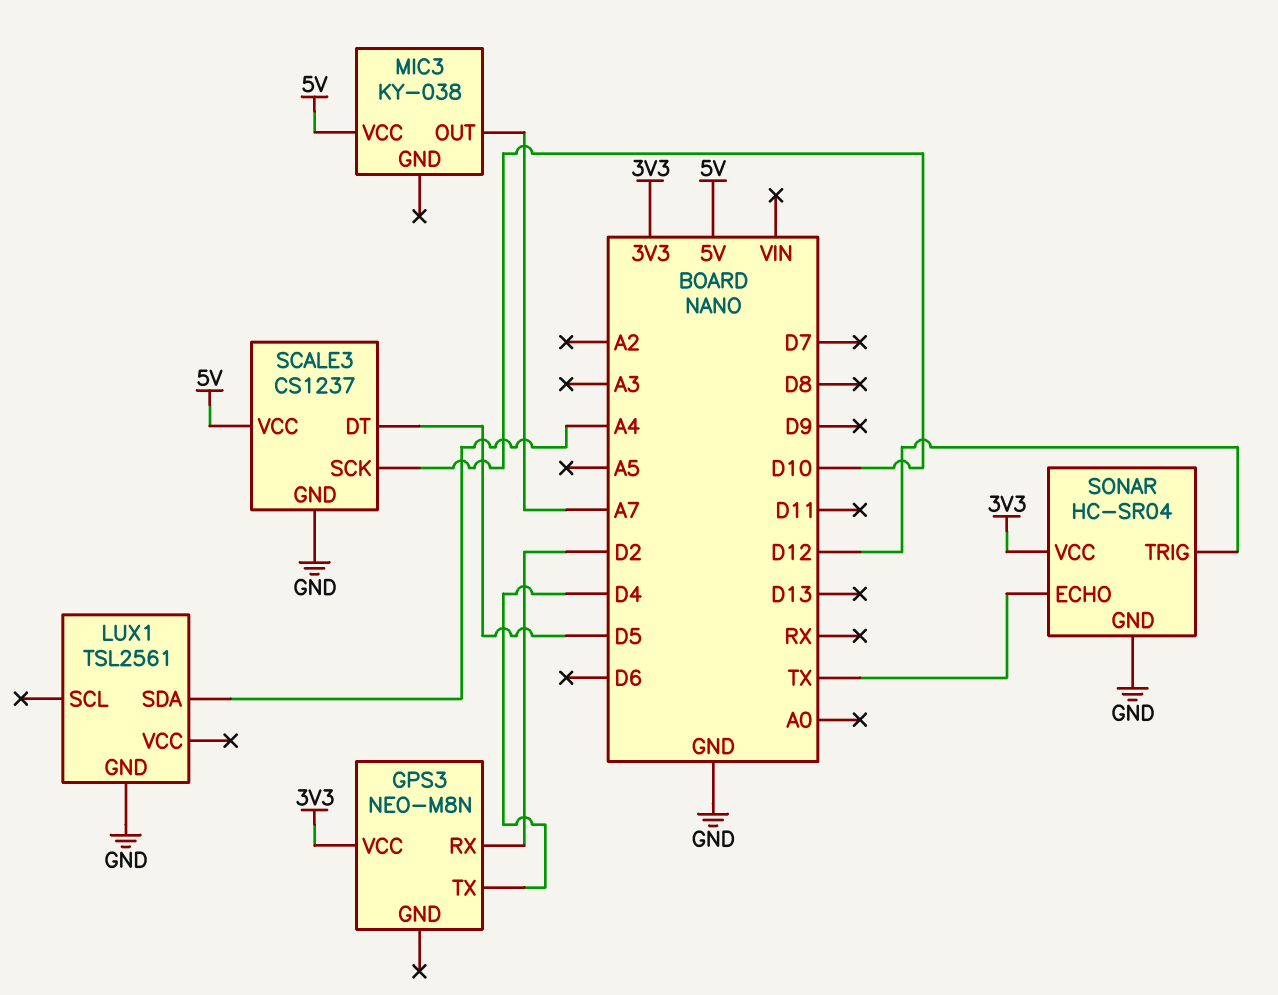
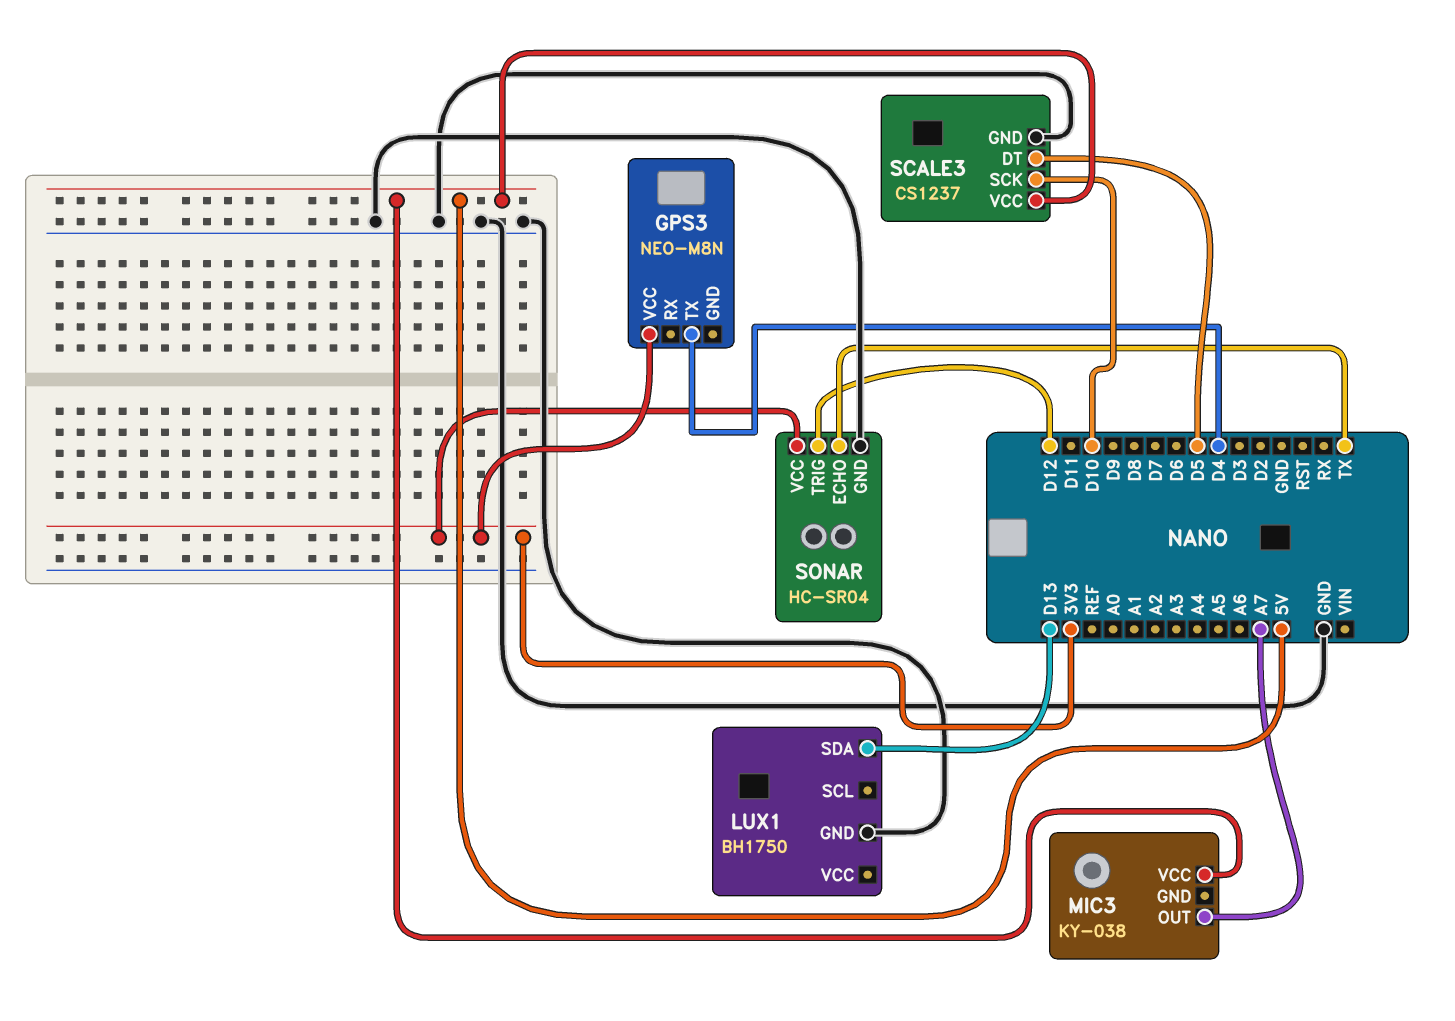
GPS3 pin RX: D2 -> none
LUX1: TSL2561 -> BH1750
LUX1 pin SDA: A4 -> D13

